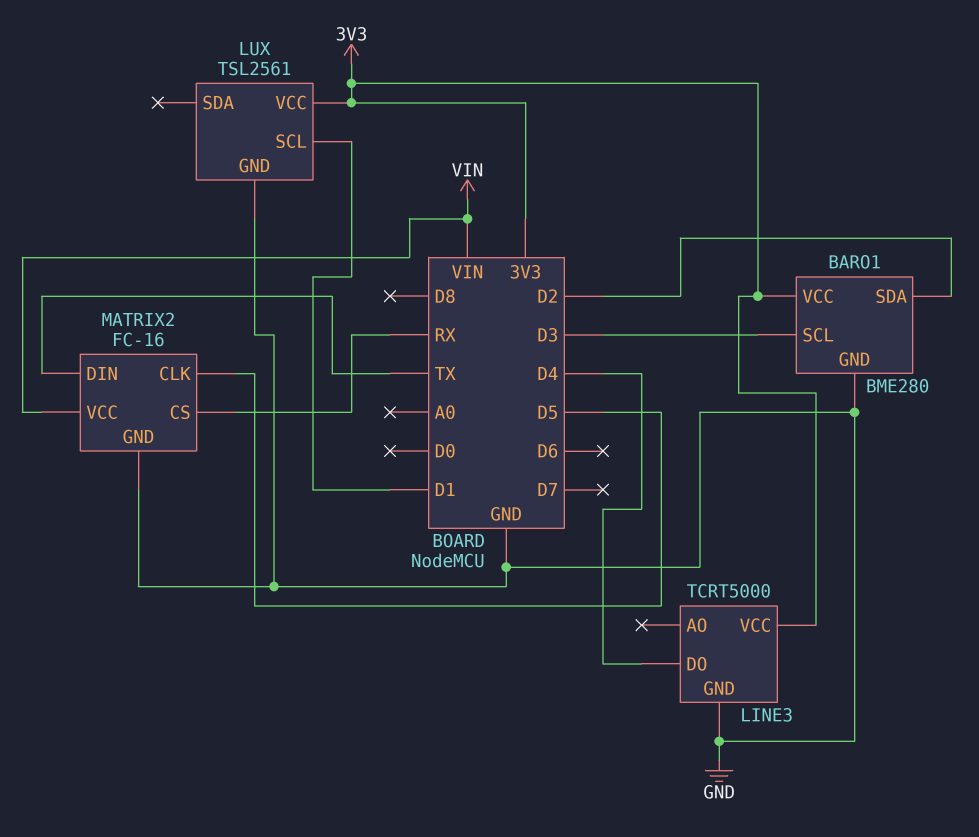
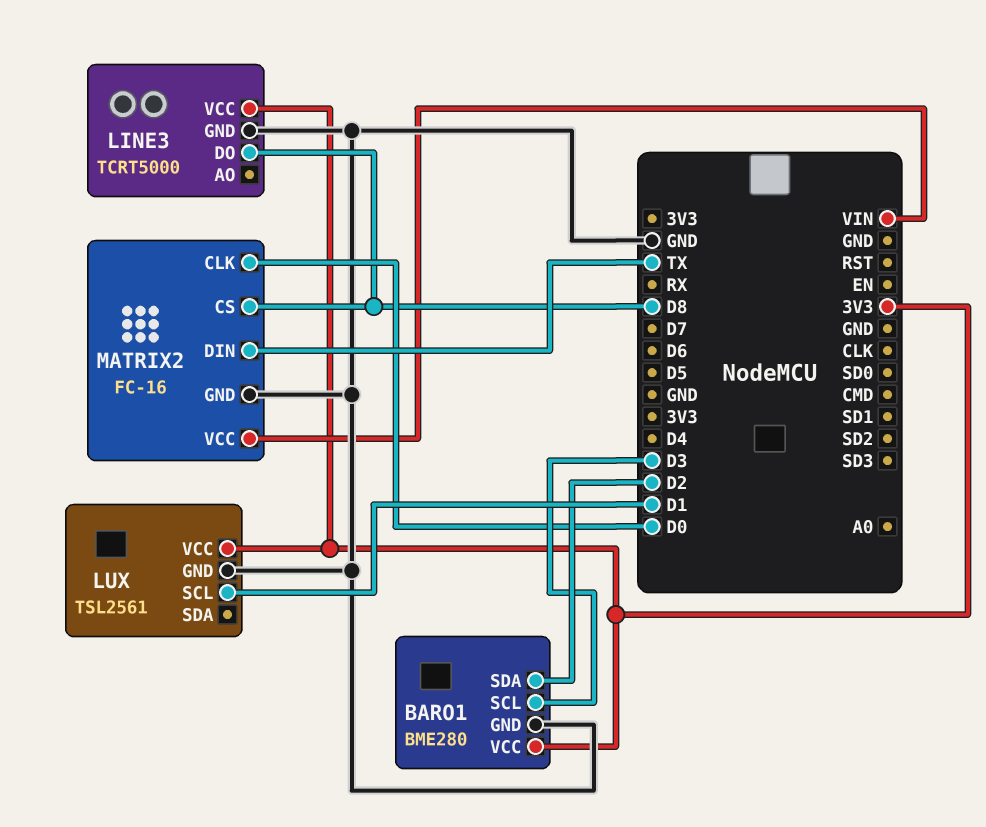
LINE3 pin DO: D4 -> D8
MATRIX2 pin CLK: D5 -> D0
MATRIX2 pin CS: RX -> D8

